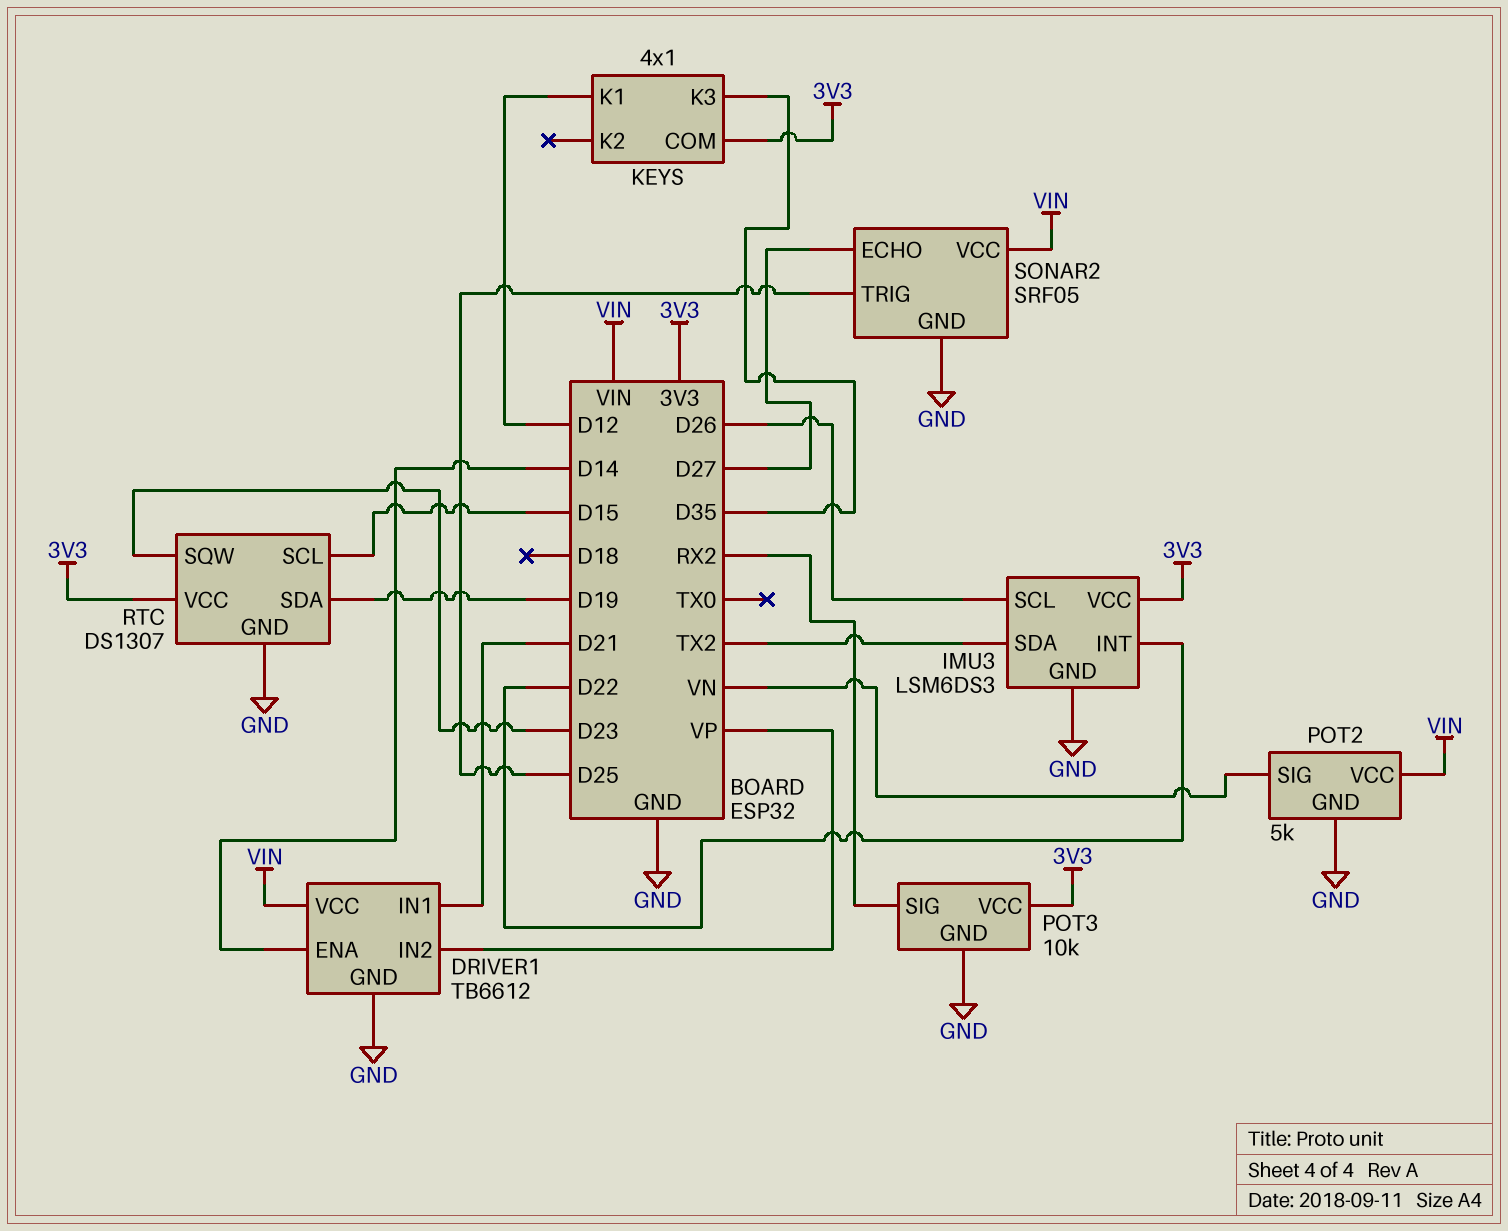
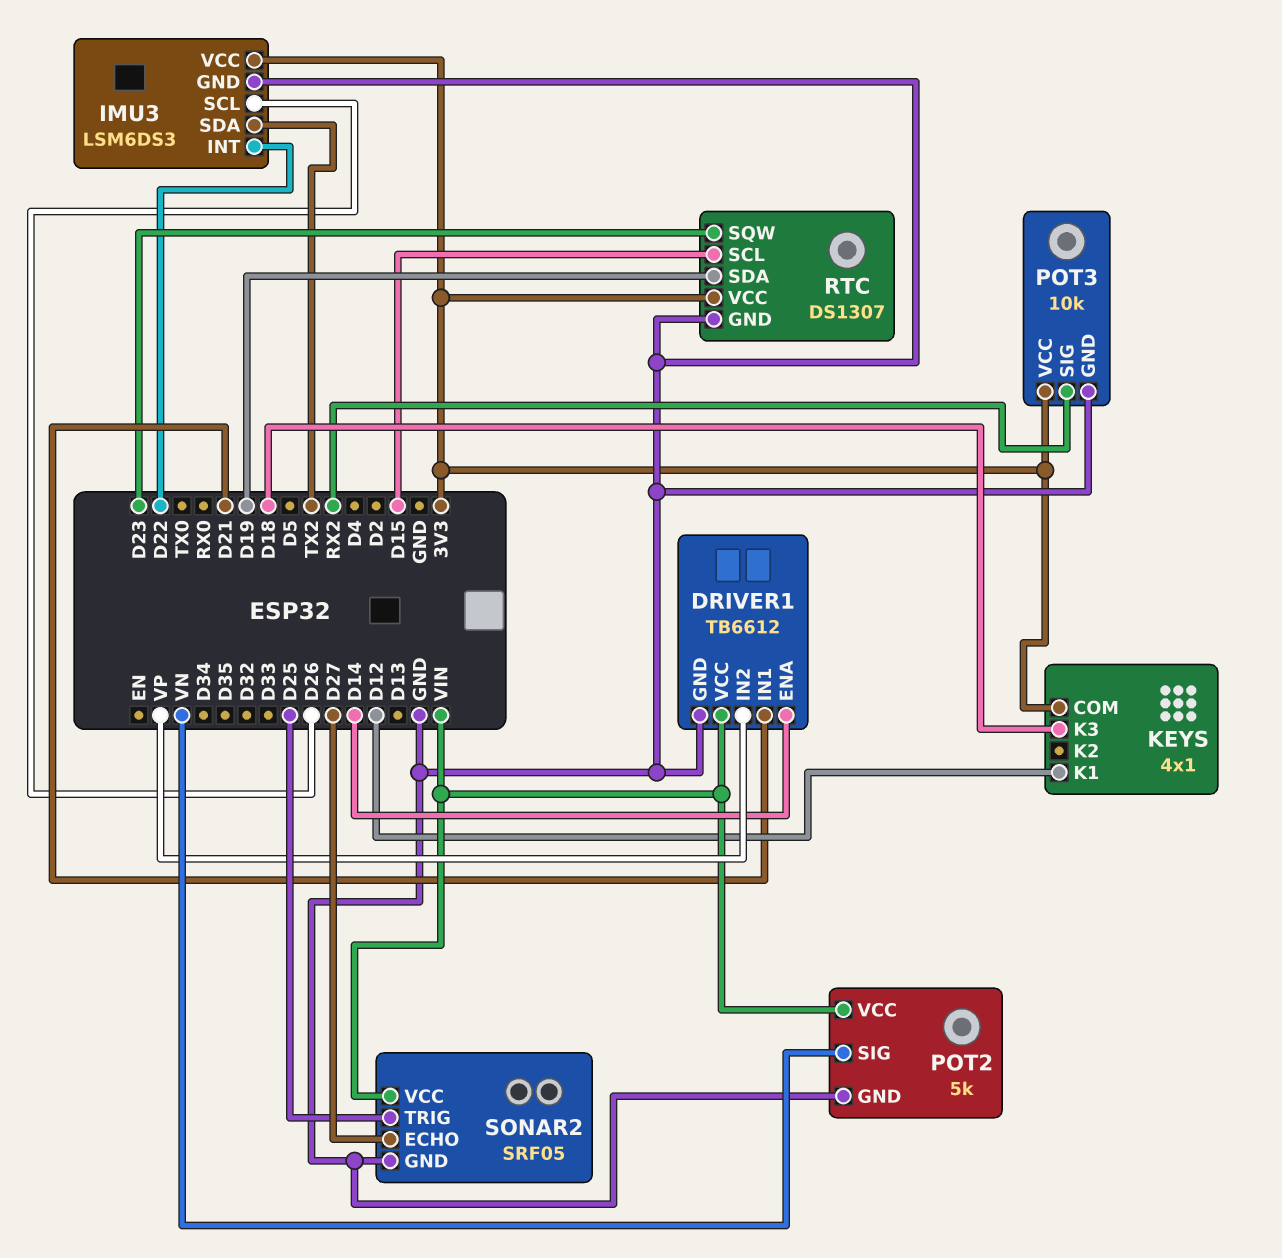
KEYS pin K3: D35 -> D18

